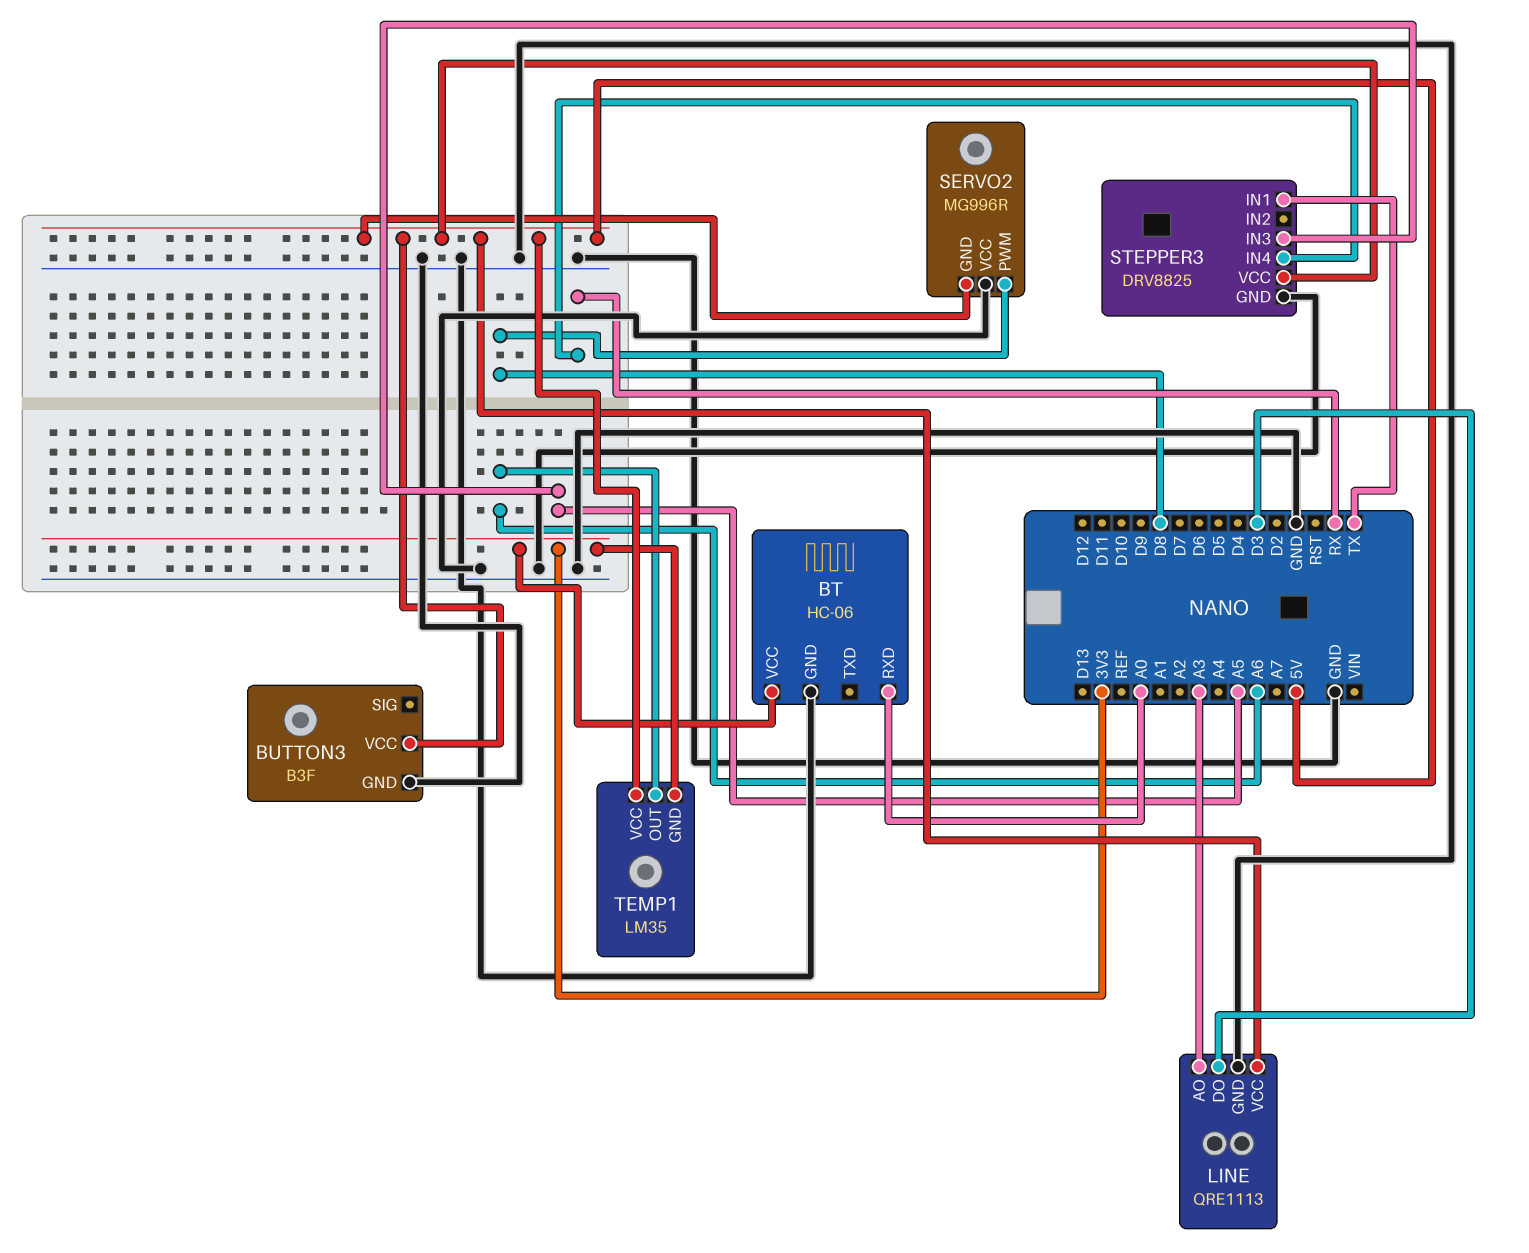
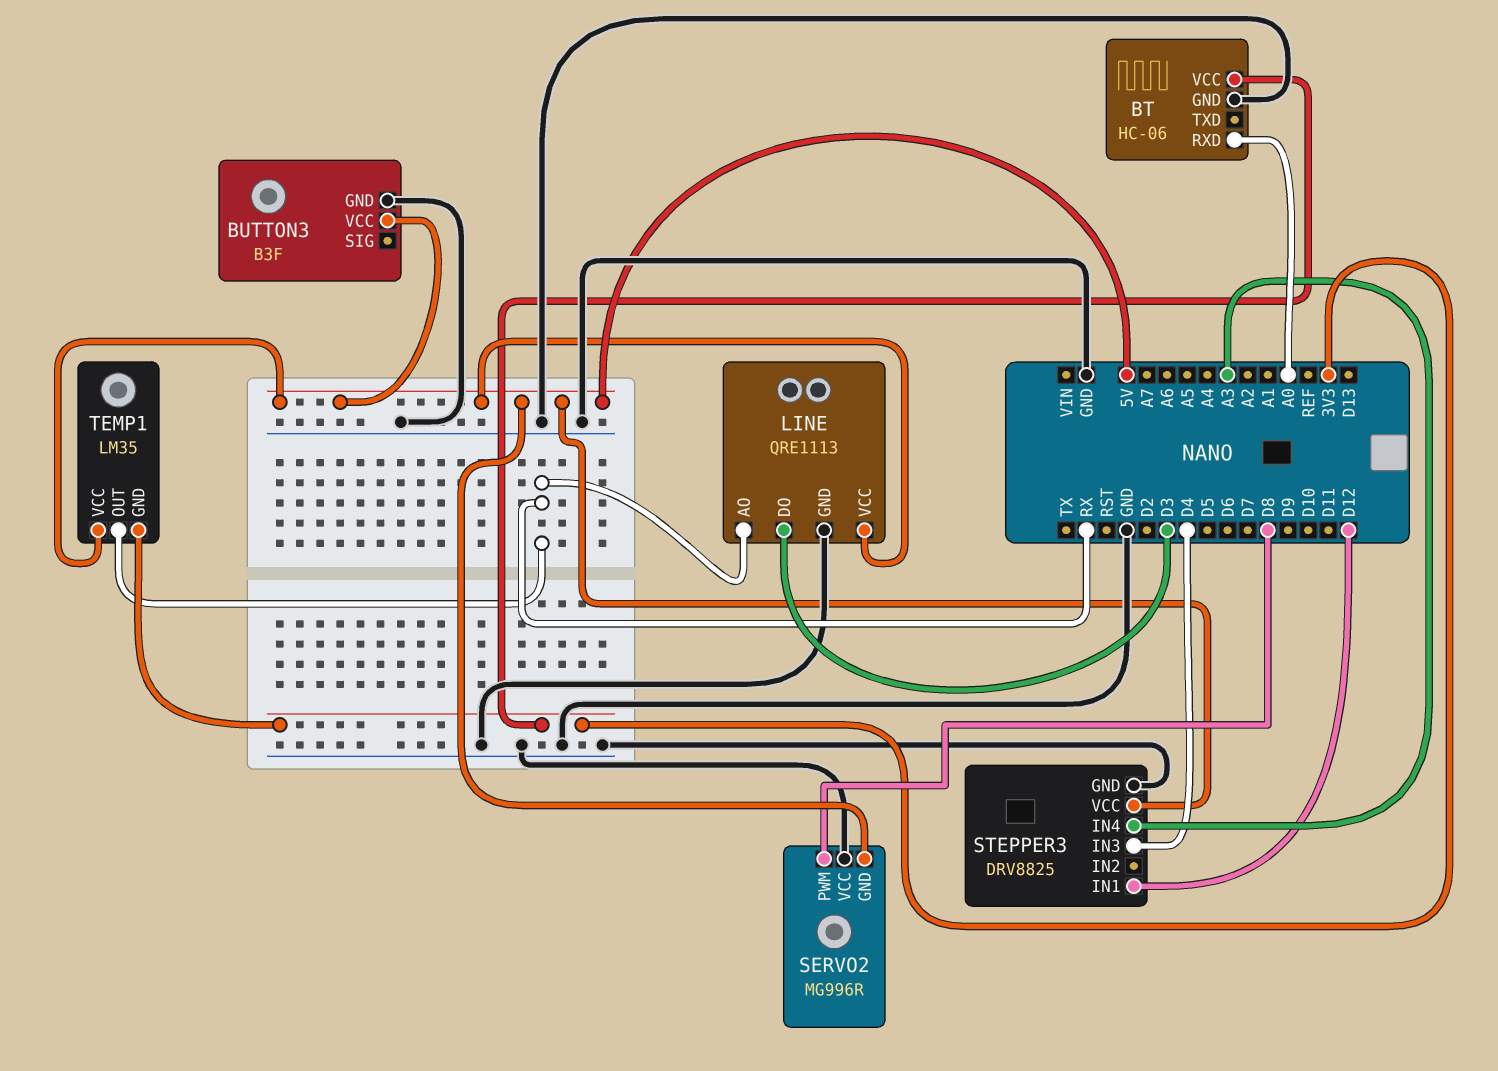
LINE pin AO: A3 -> RX
STEPPER3 pin IN1: TX -> D12
STEPPER3 pin IN3: A5 -> D4
STEPPER3 pin IN4: RX -> A3
TEMP1 pin OUT: A6 -> RX

